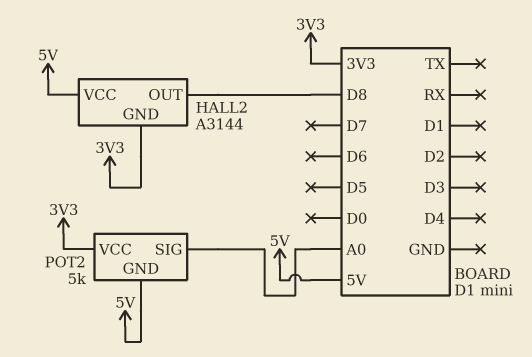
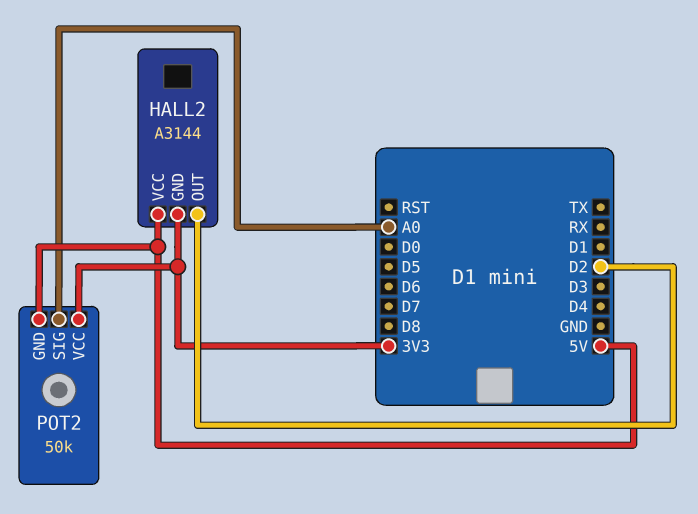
HALL2 pin OUT: D8 -> D2
POT2: 5k -> 50k

